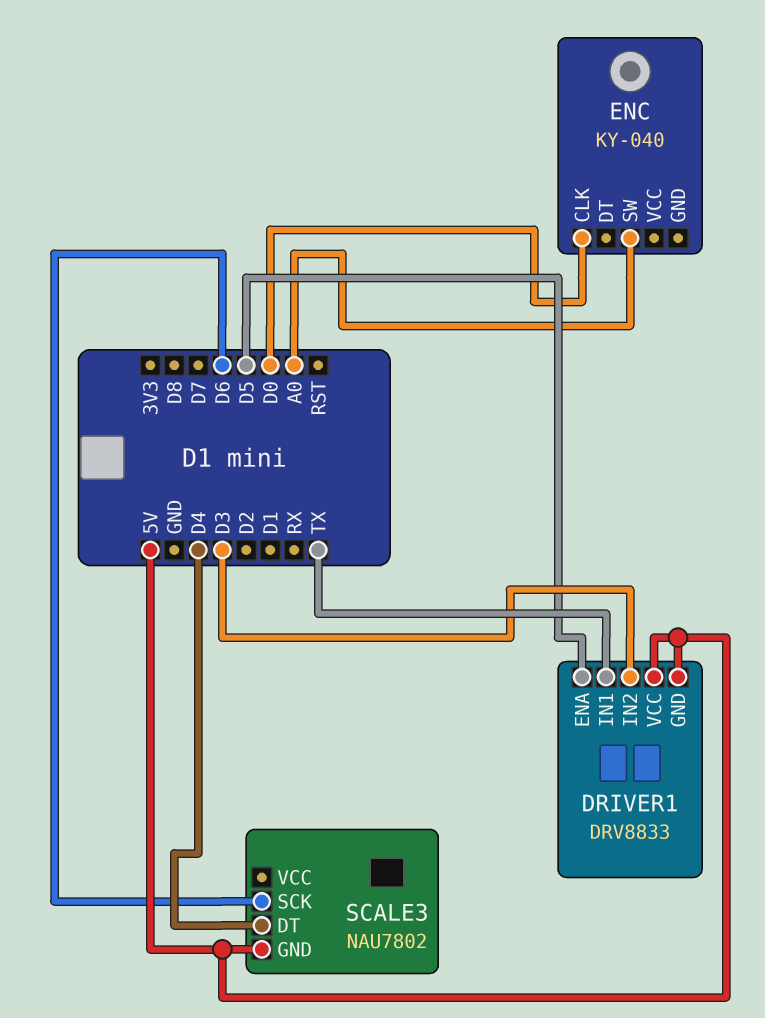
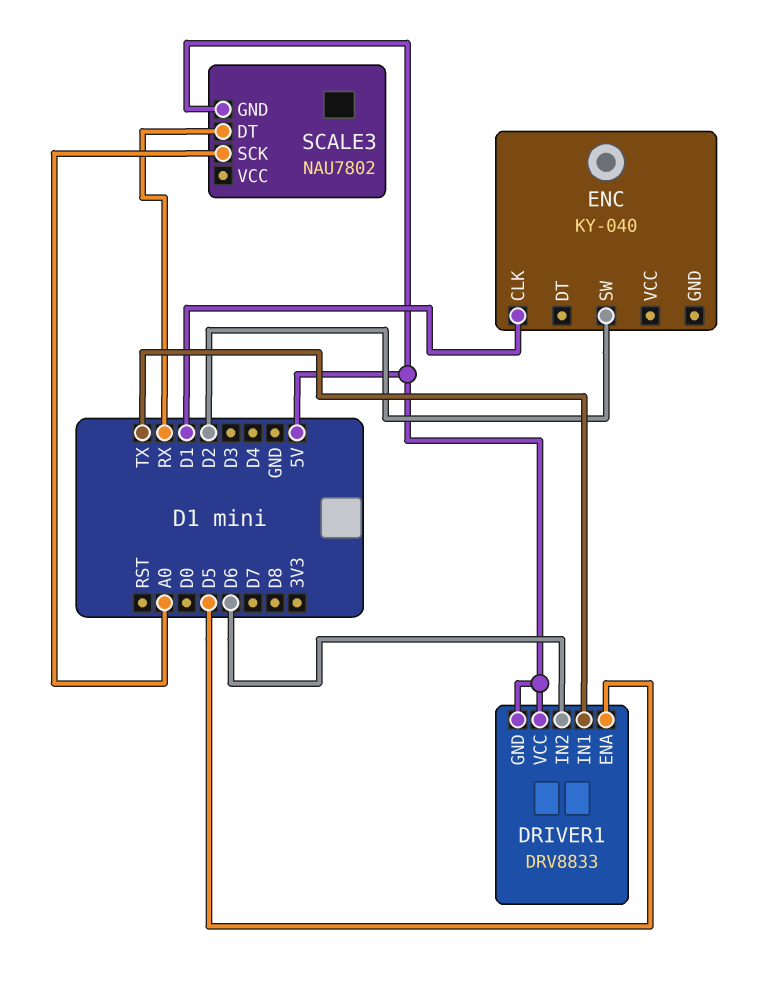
DRIVER1 pin IN2: D3 -> D6
ENC pin CLK: D0 -> D1
ENC pin SW: A0 -> D2
SCALE3 pin DT: D4 -> RX
SCALE3 pin SCK: D6 -> A0

